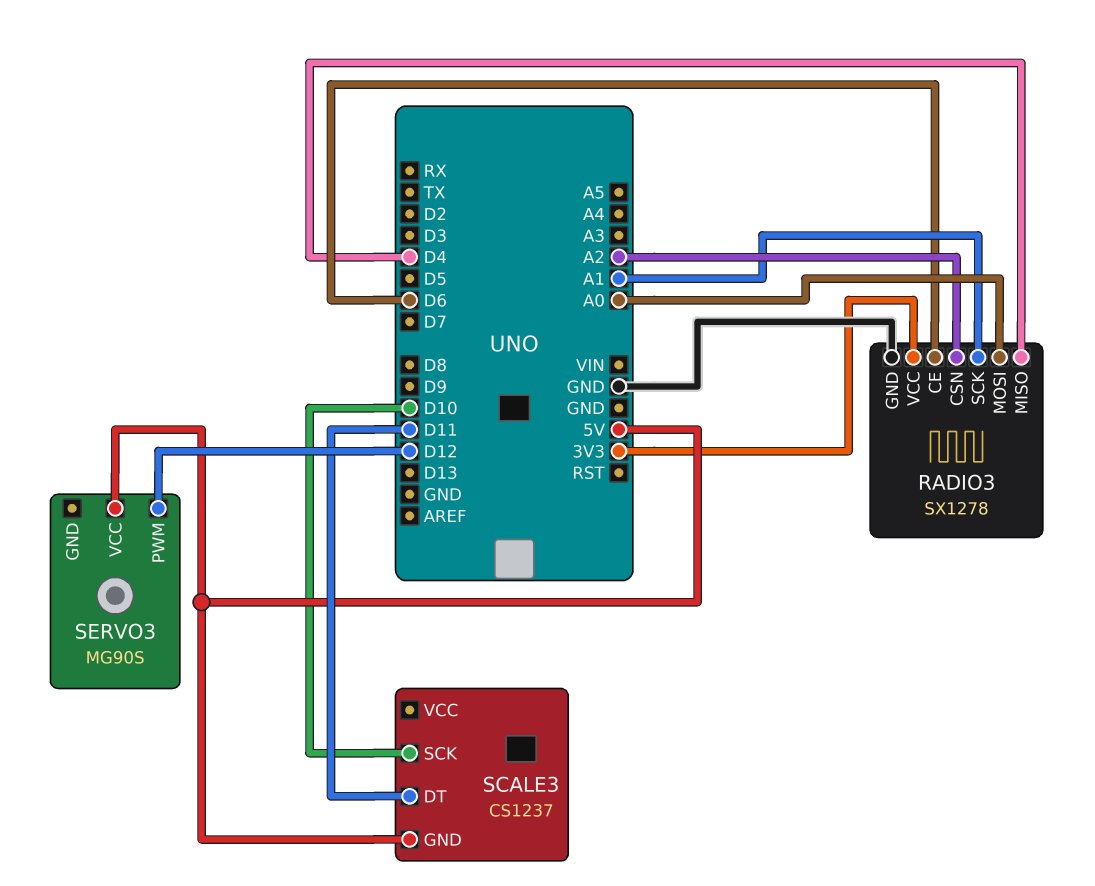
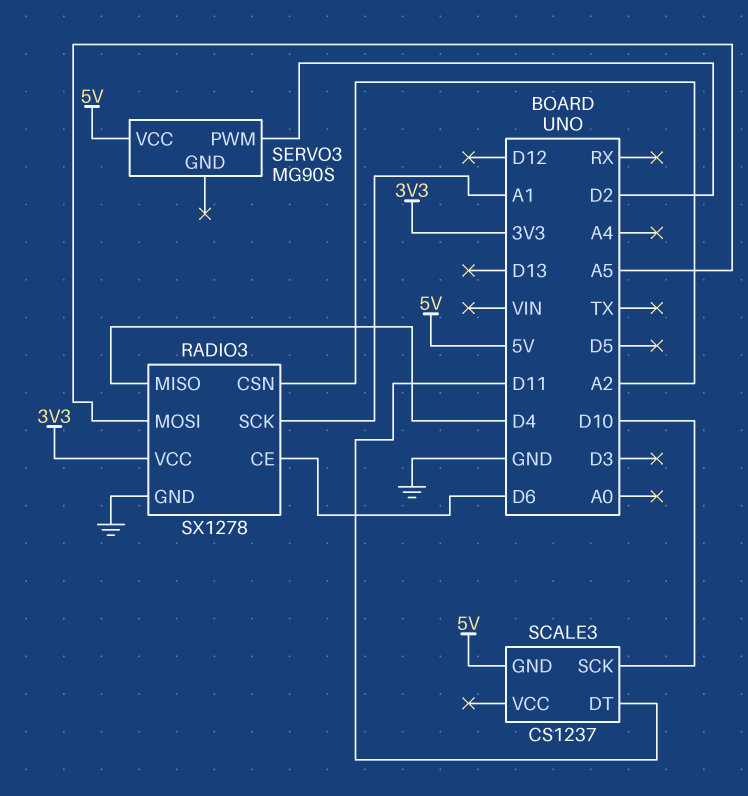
RADIO3 pin MOSI: A0 -> A5
SERVO3 pin PWM: D12 -> D2

